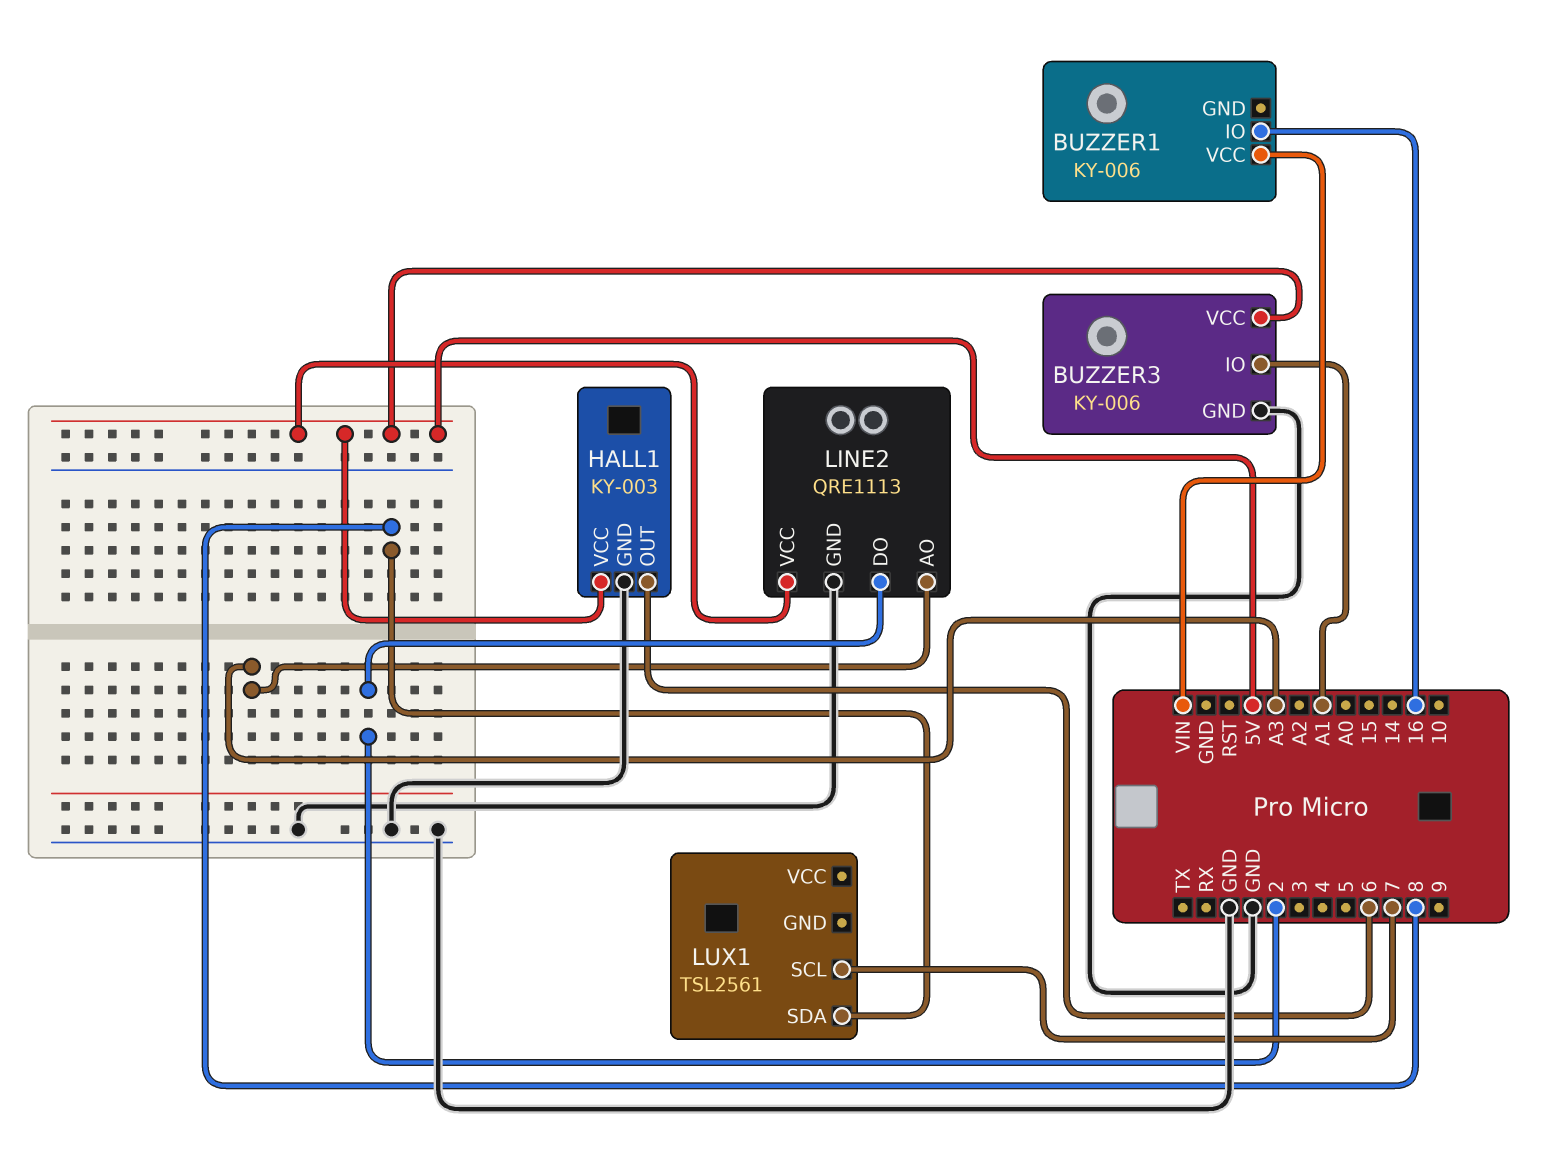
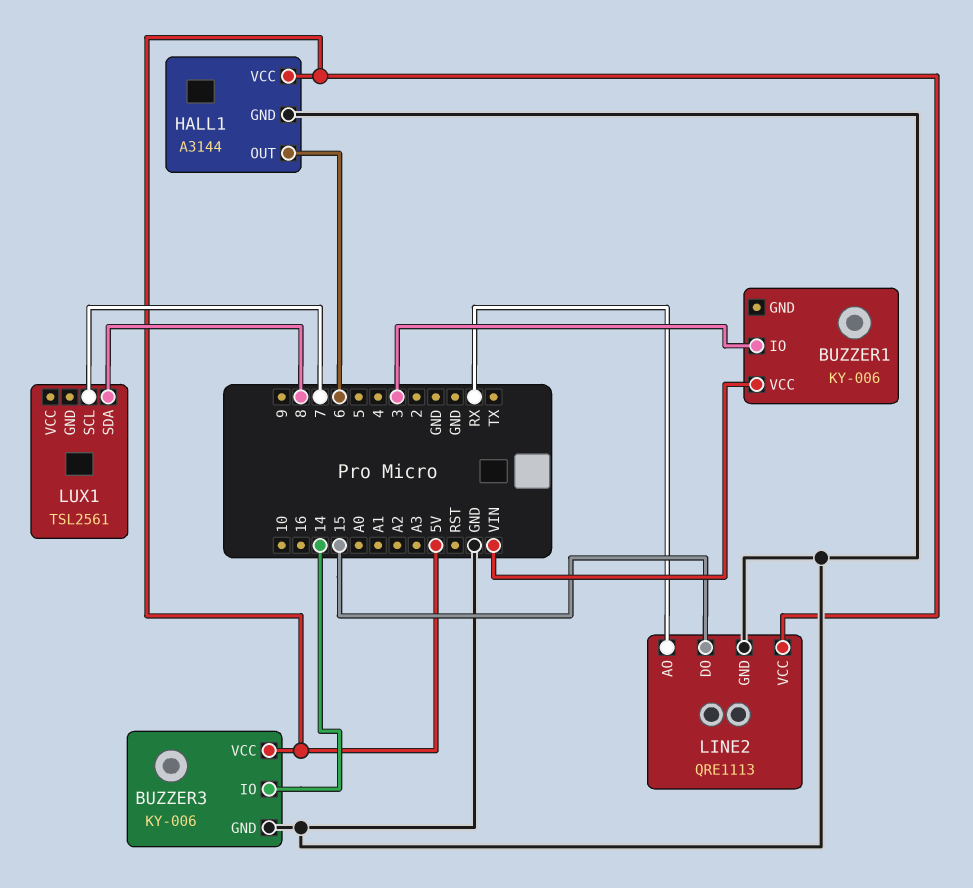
BUZZER1 pin IO: 16 -> 3
BUZZER3 pin IO: A1 -> 14
HALL1: KY-003 -> A3144
LINE2 pin AO: A3 -> RX
LINE2 pin DO: 2 -> 15

